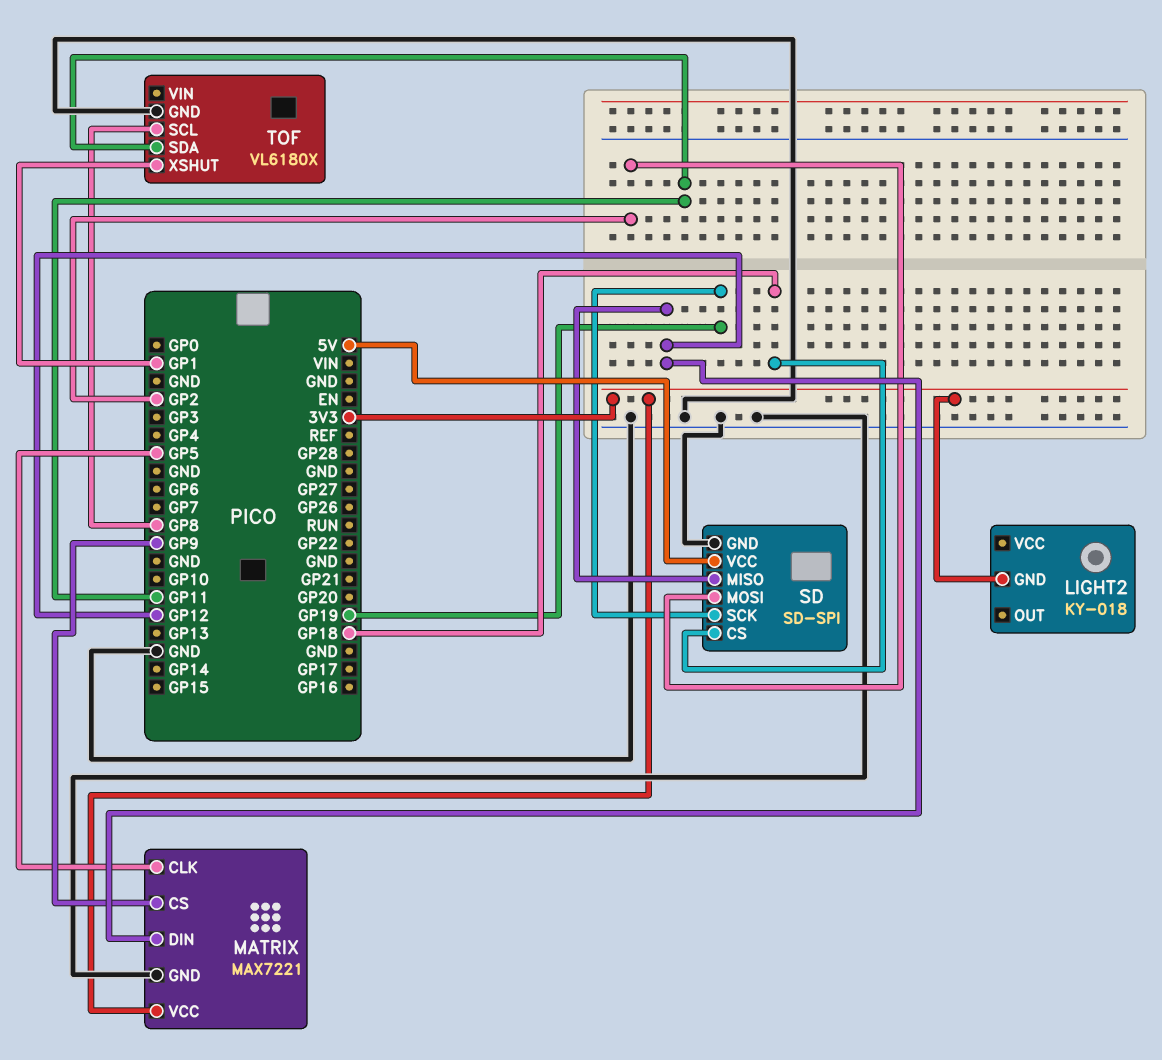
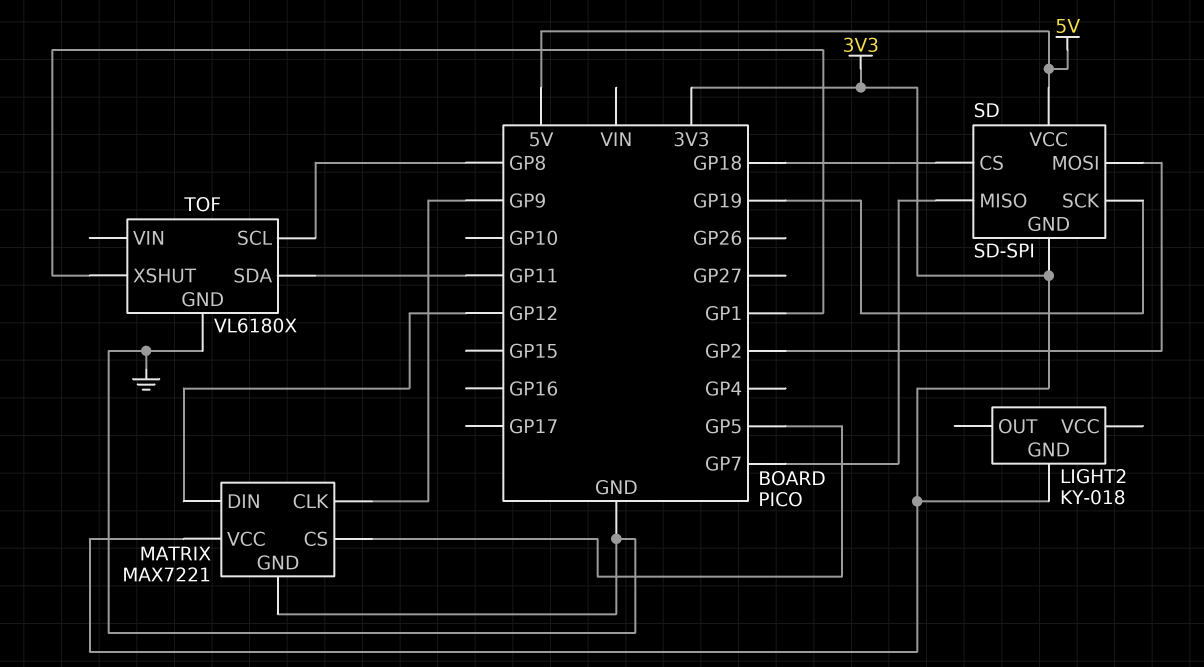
MATRIX pin CLK: GP5 -> GP9
MATRIX pin CS: GP9 -> GP5
SD pin GND: GND -> 3V3
SD pin MISO: GP12 -> GP7

